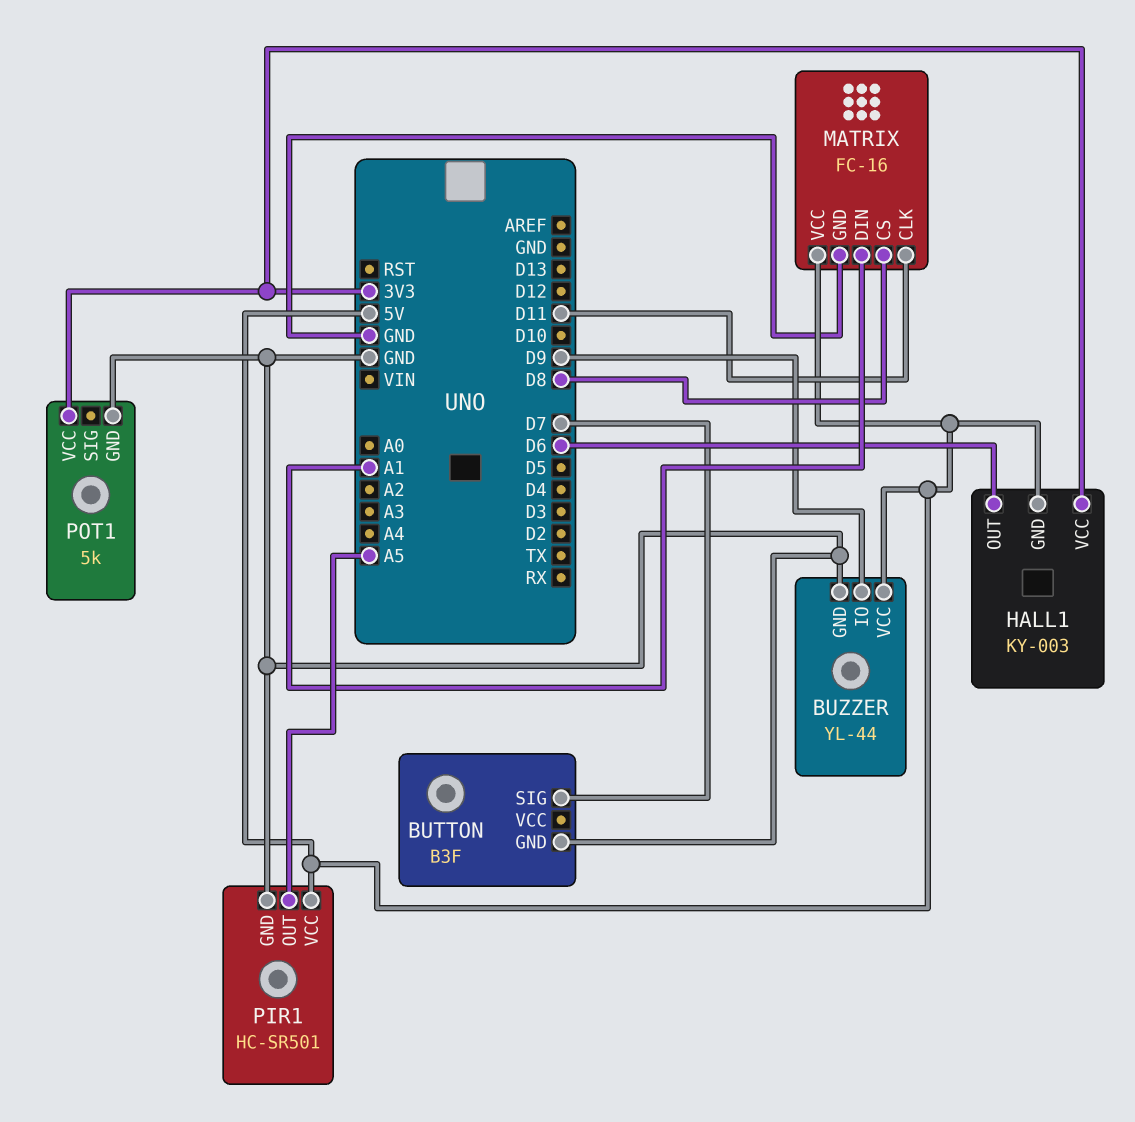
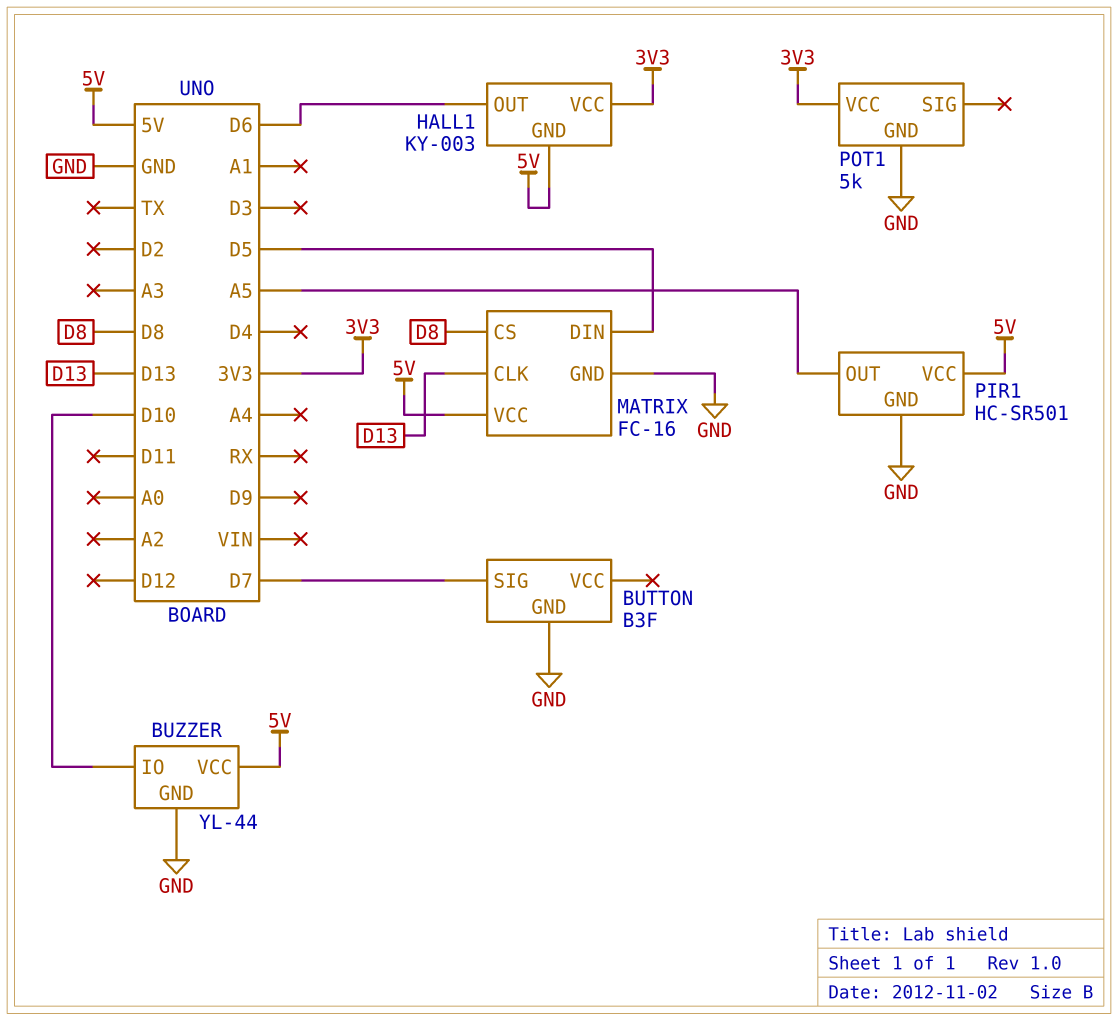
BUZZER pin IO: D9 -> D10
MATRIX pin CLK: D11 -> D13
MATRIX pin DIN: A1 -> D5

